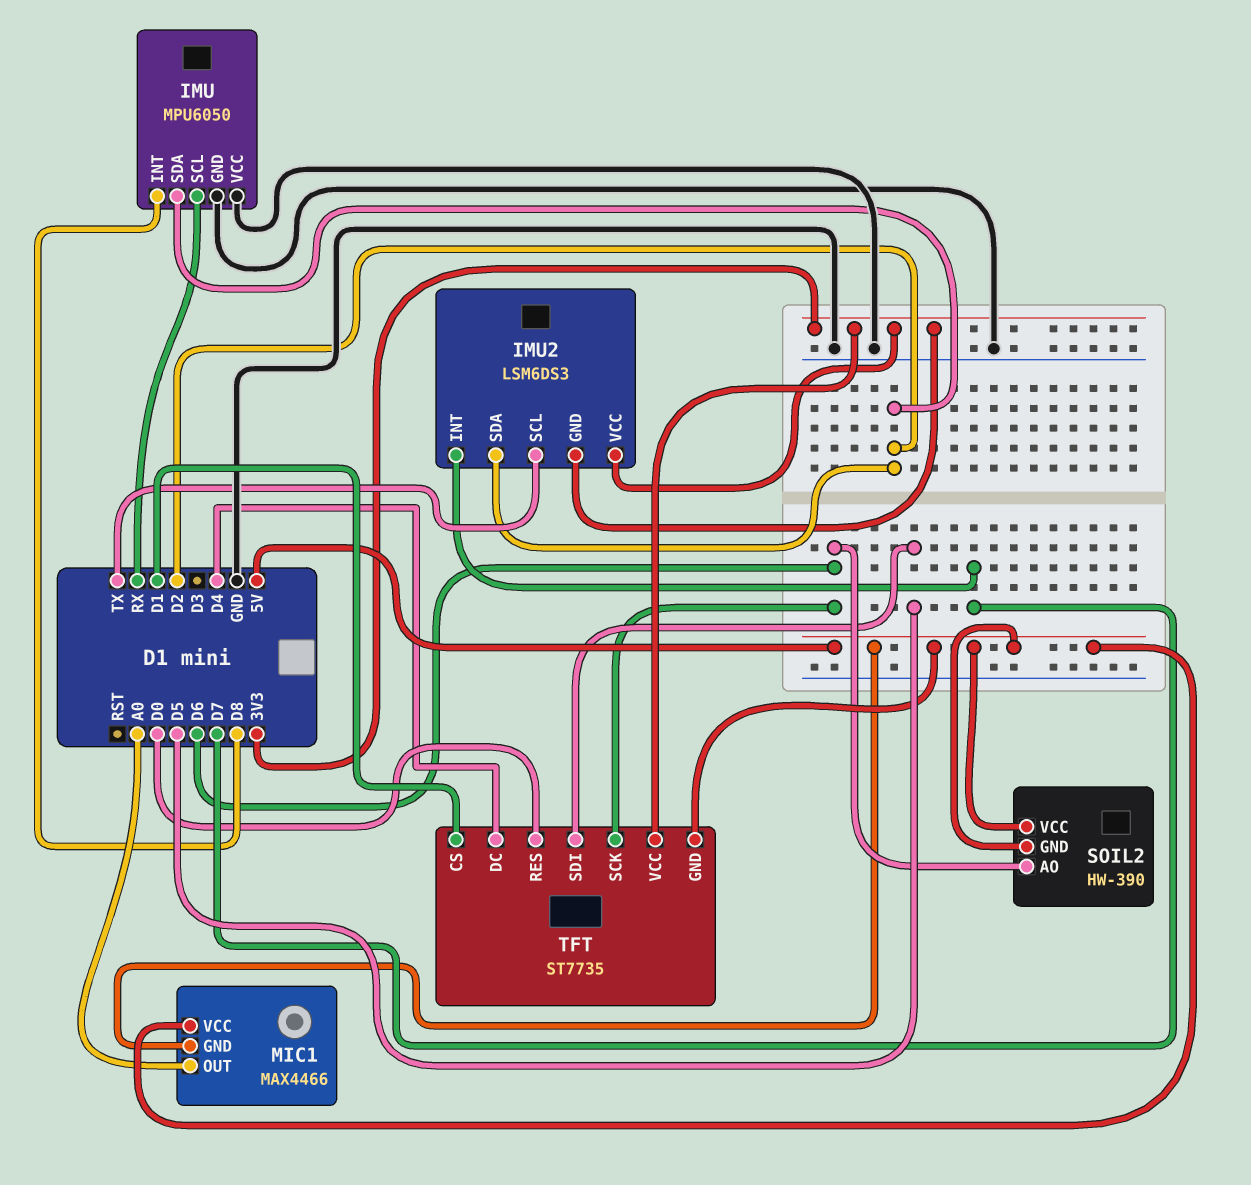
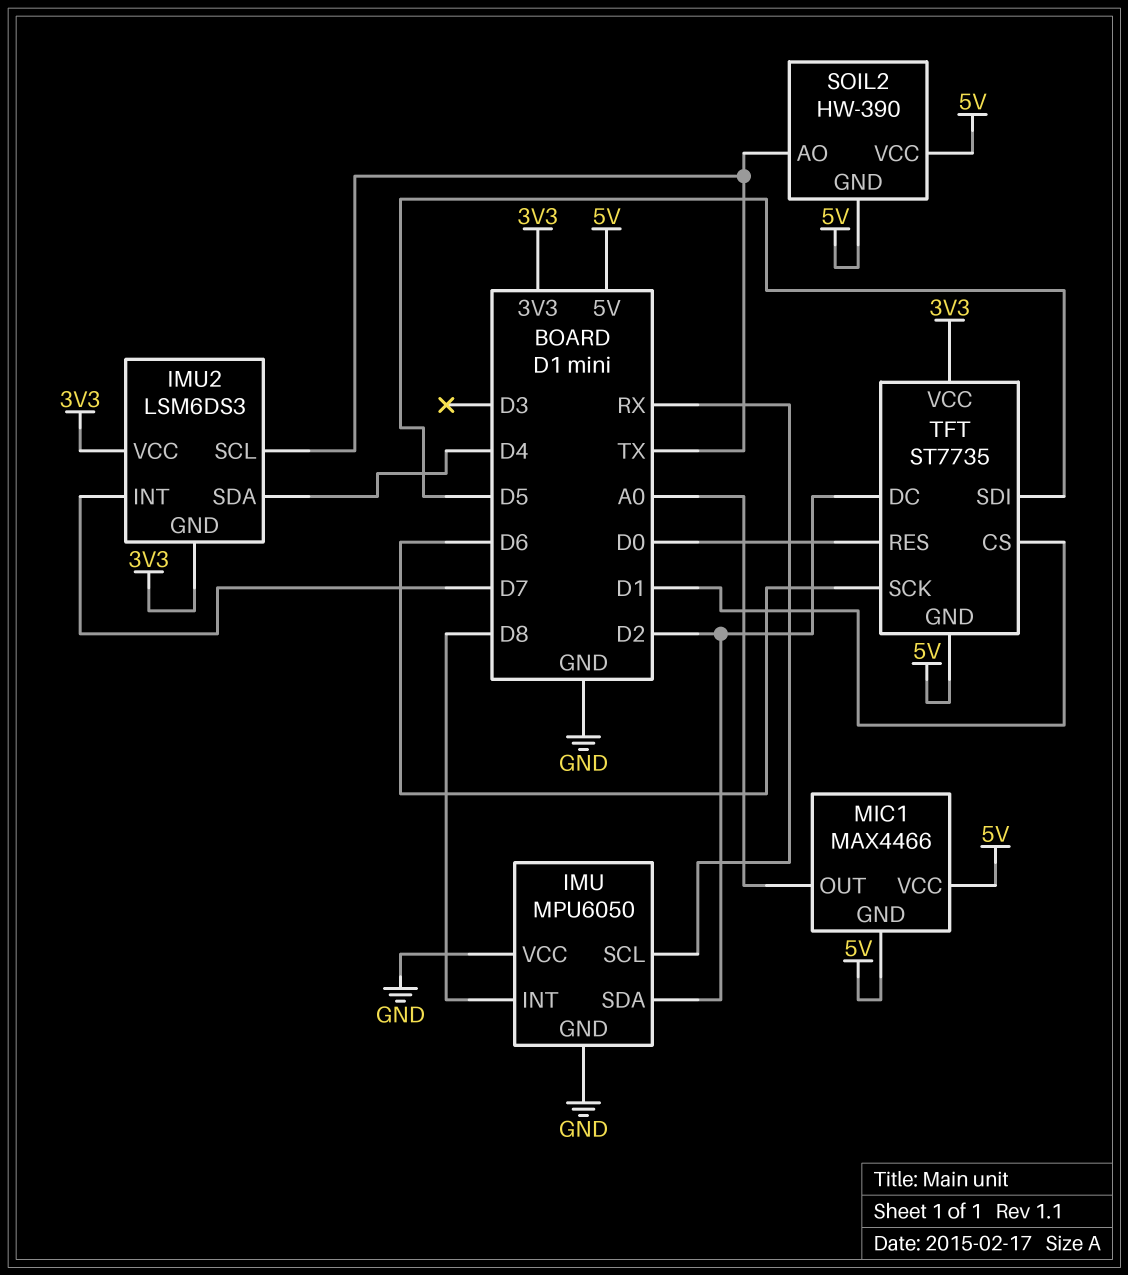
IMU2 pin SDA: D2 -> D4
SOIL2 pin AO: D6 -> TX
TFT pin DC: D4 -> D2

